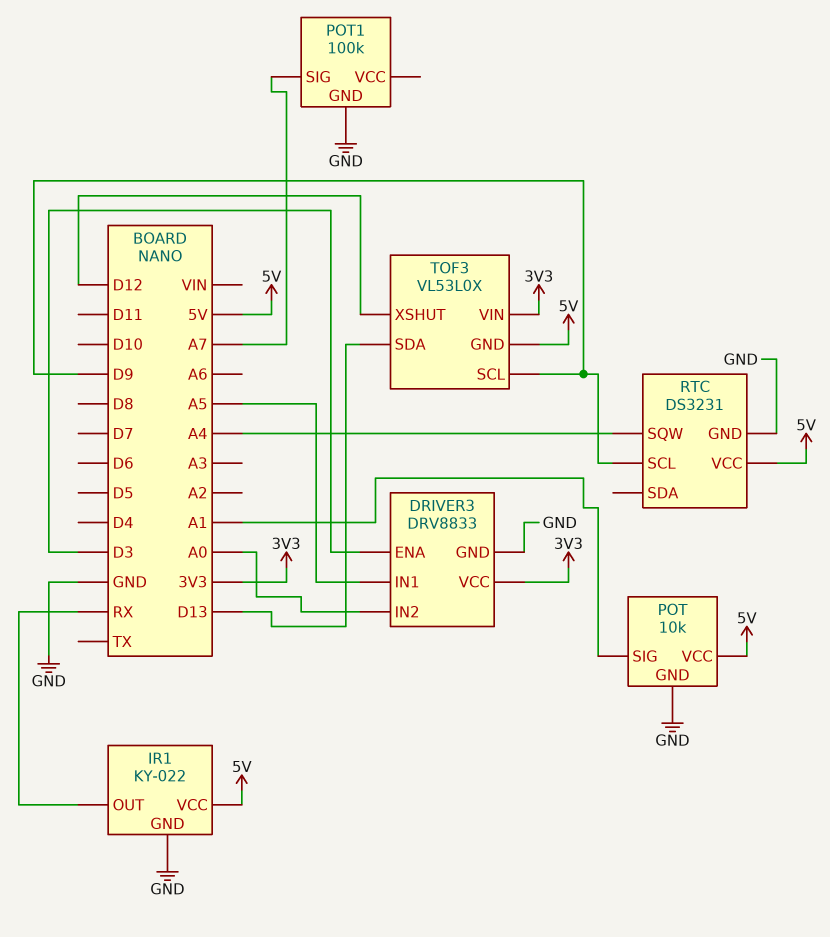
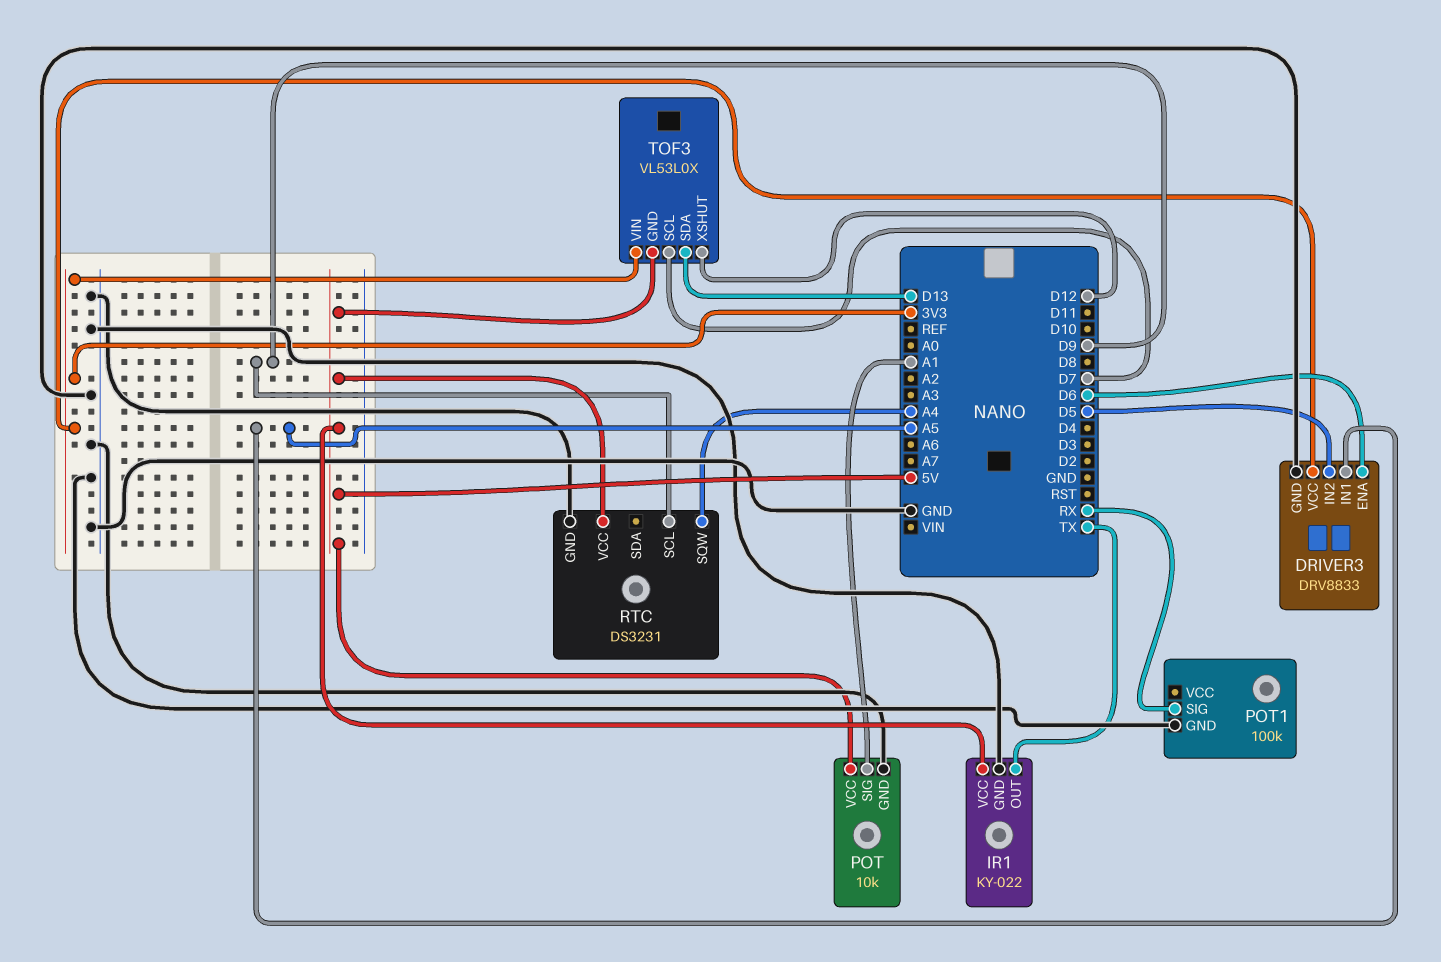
DRIVER3 pin ENA: D3 -> D6
DRIVER3 pin IN2: A0 -> D5
IR1 pin OUT: RX -> TX
POT1 pin SIG: A7 -> RX
TOF3 pin SCL: D9 -> D7

